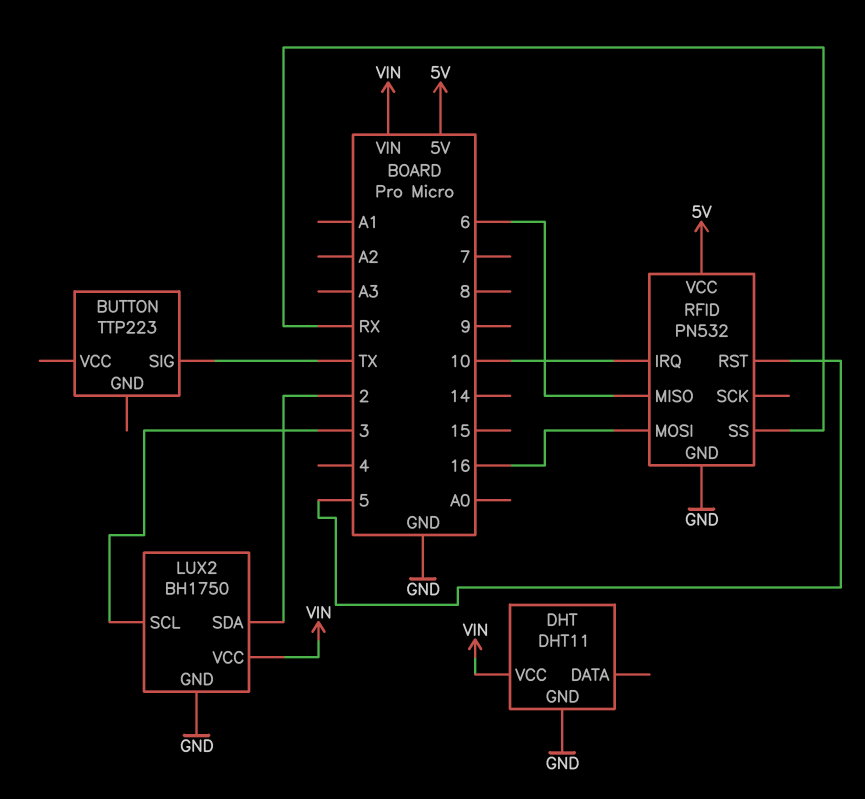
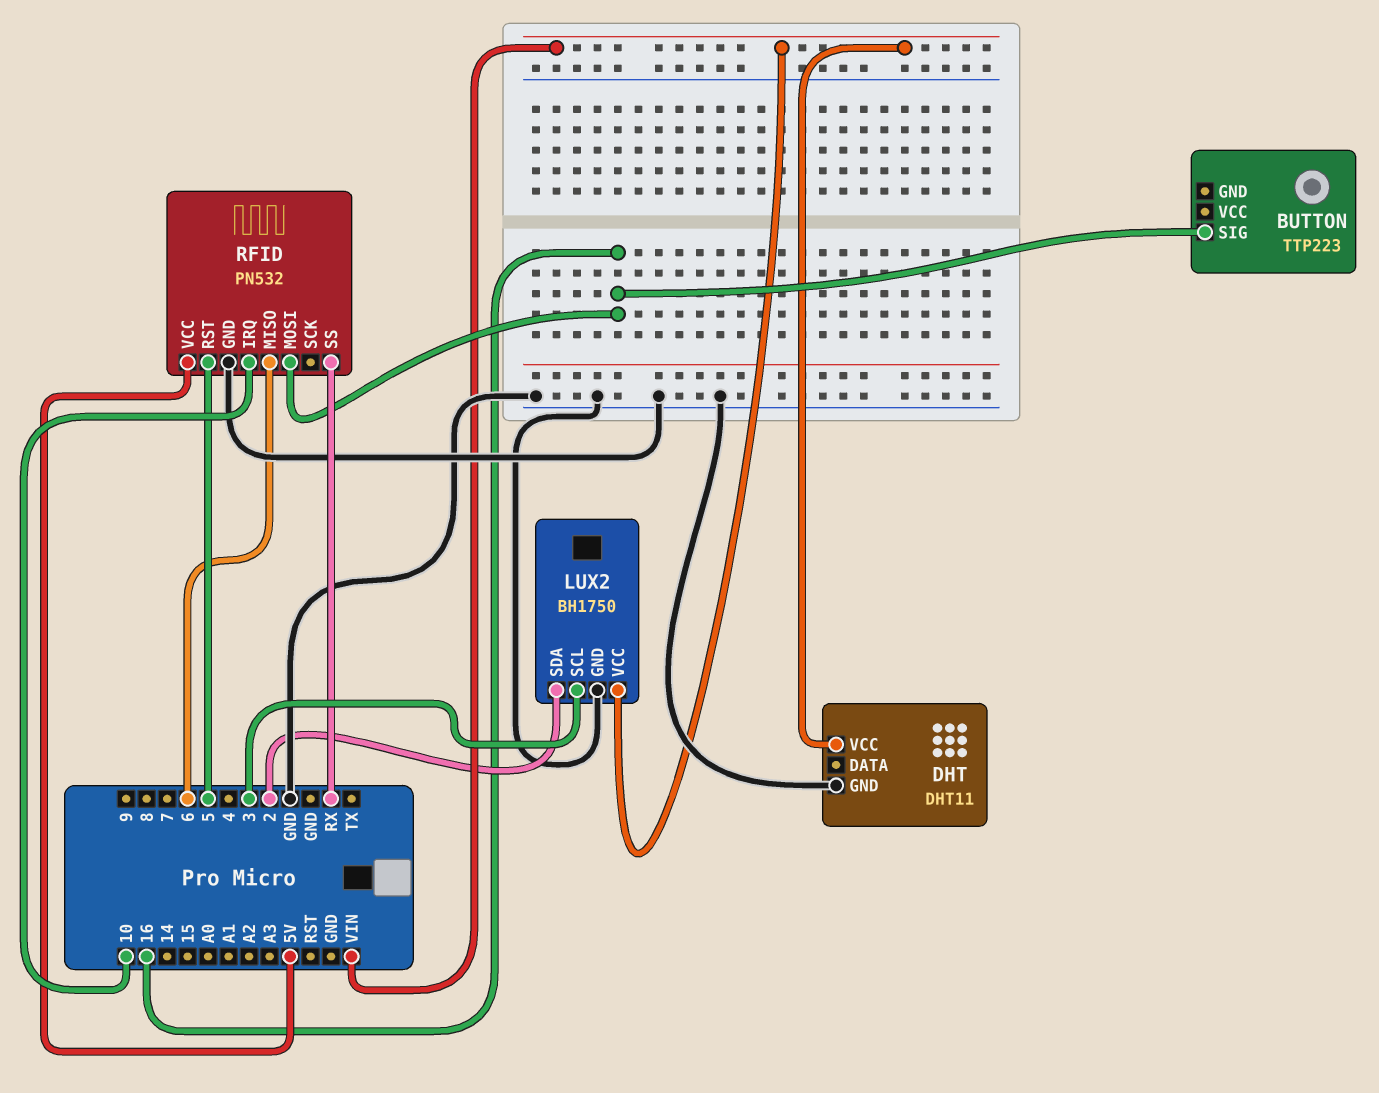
BUTTON pin SIG: TX -> 16

